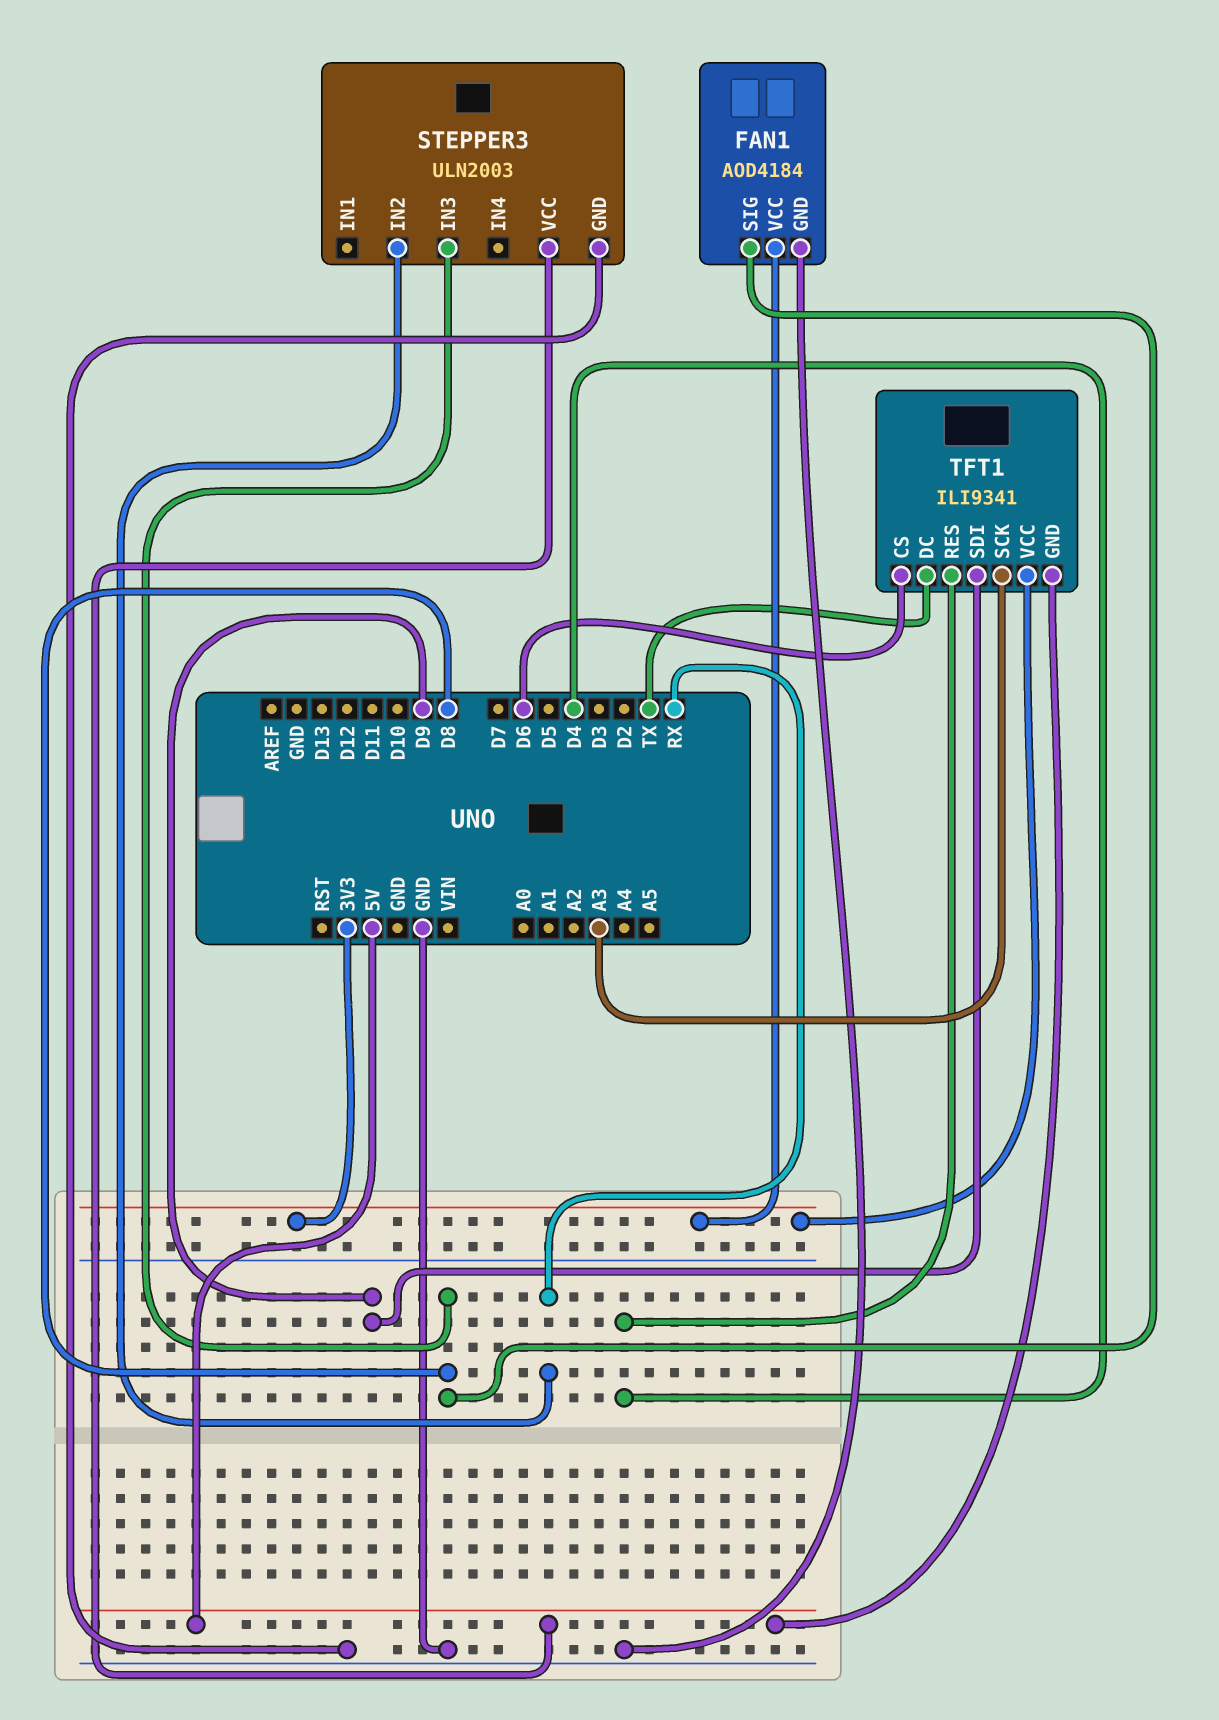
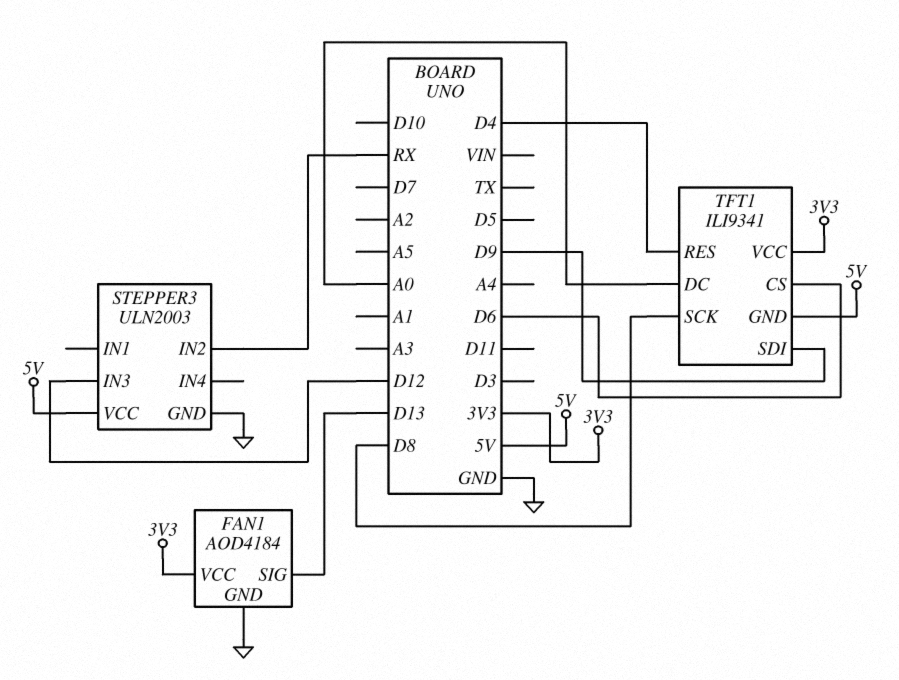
FAN1 pin SIG: D8 -> D13
STEPPER3 pin IN3: D8 -> D12
TFT1 pin DC: TX -> A0
TFT1 pin SCK: A3 -> D8

